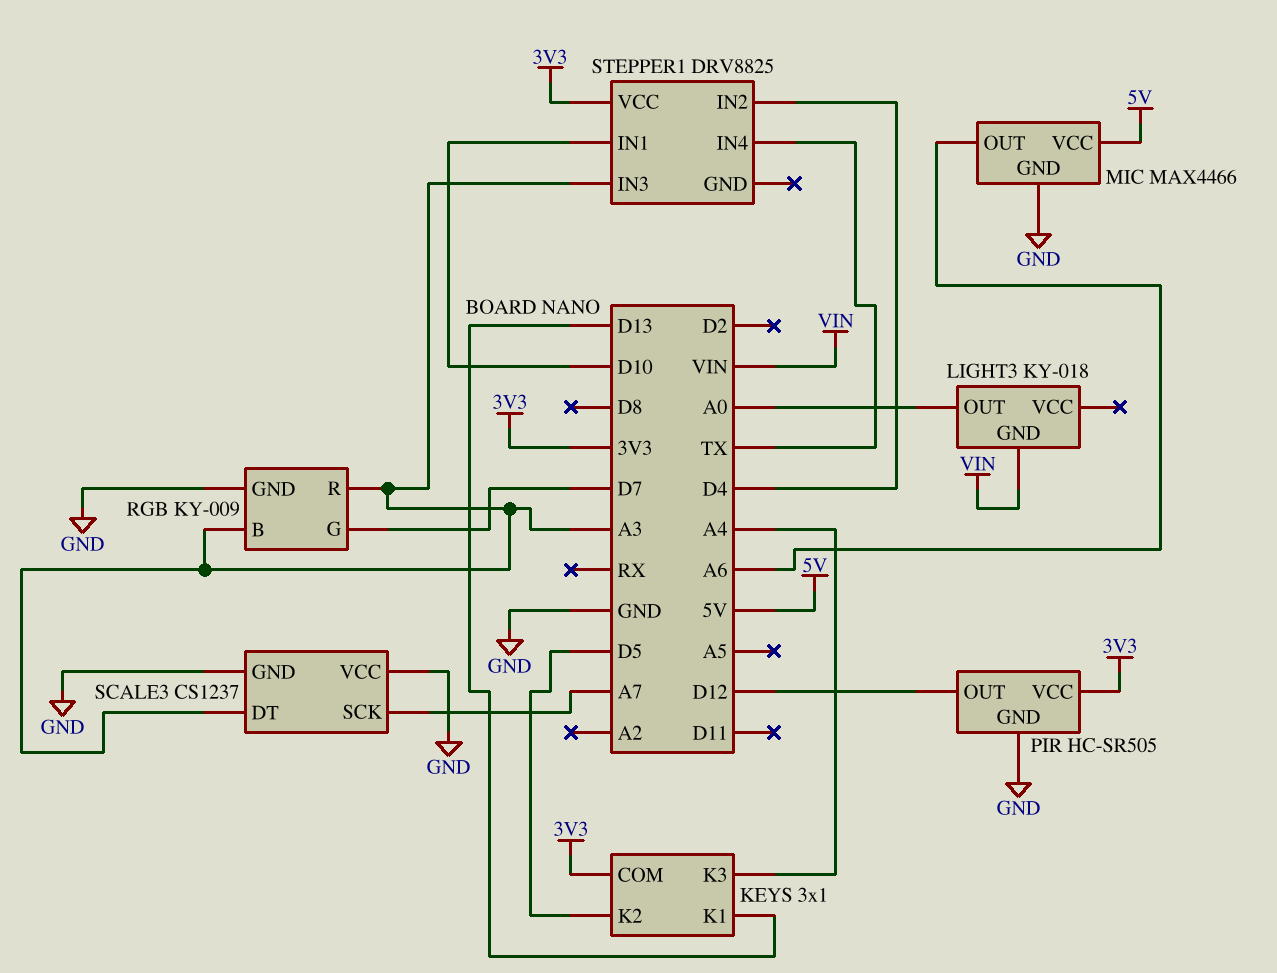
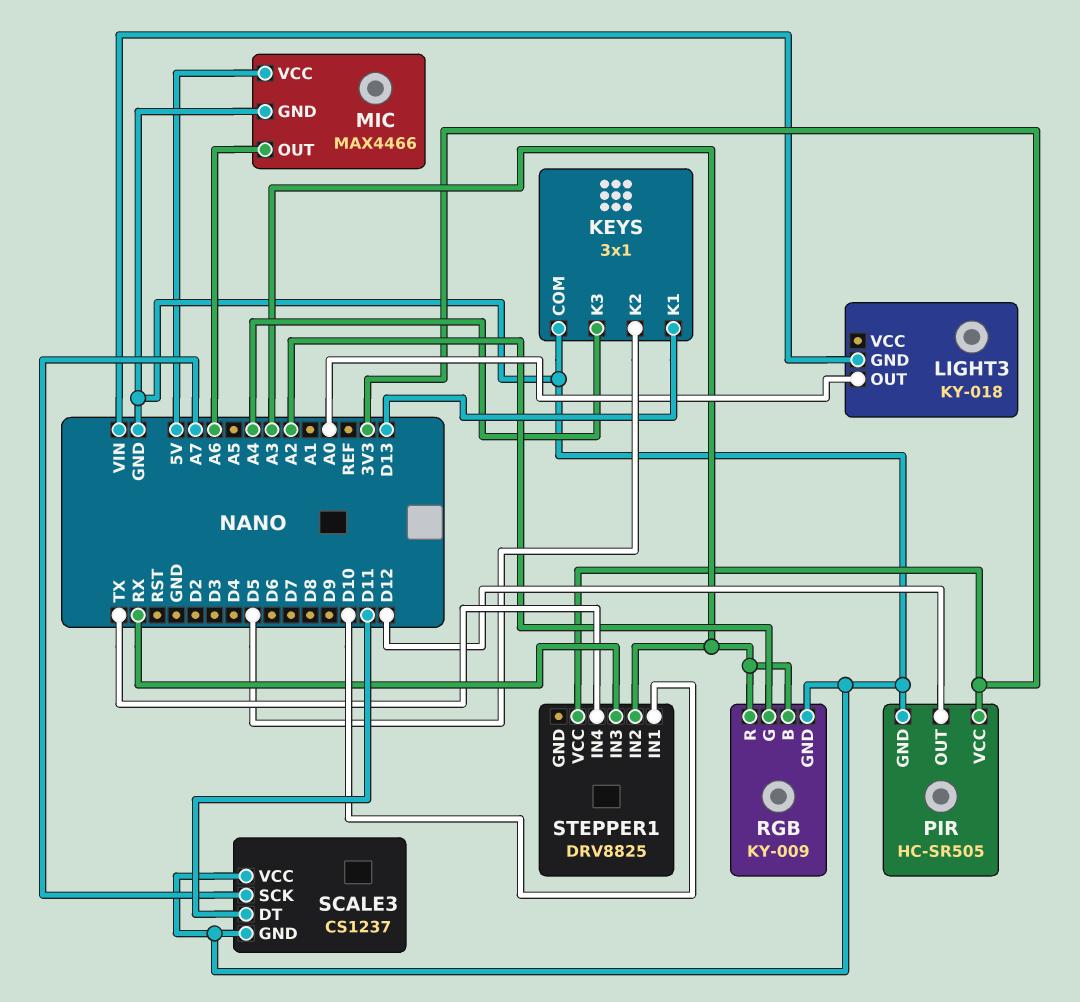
KEYS pin COM: 3V3 -> GND
RGB pin G: D7 -> A2
SCALE3 pin DT: A3 -> D11
STEPPER1 pin IN2: D4 -> A3
STEPPER1 pin IN3: A3 -> RX

